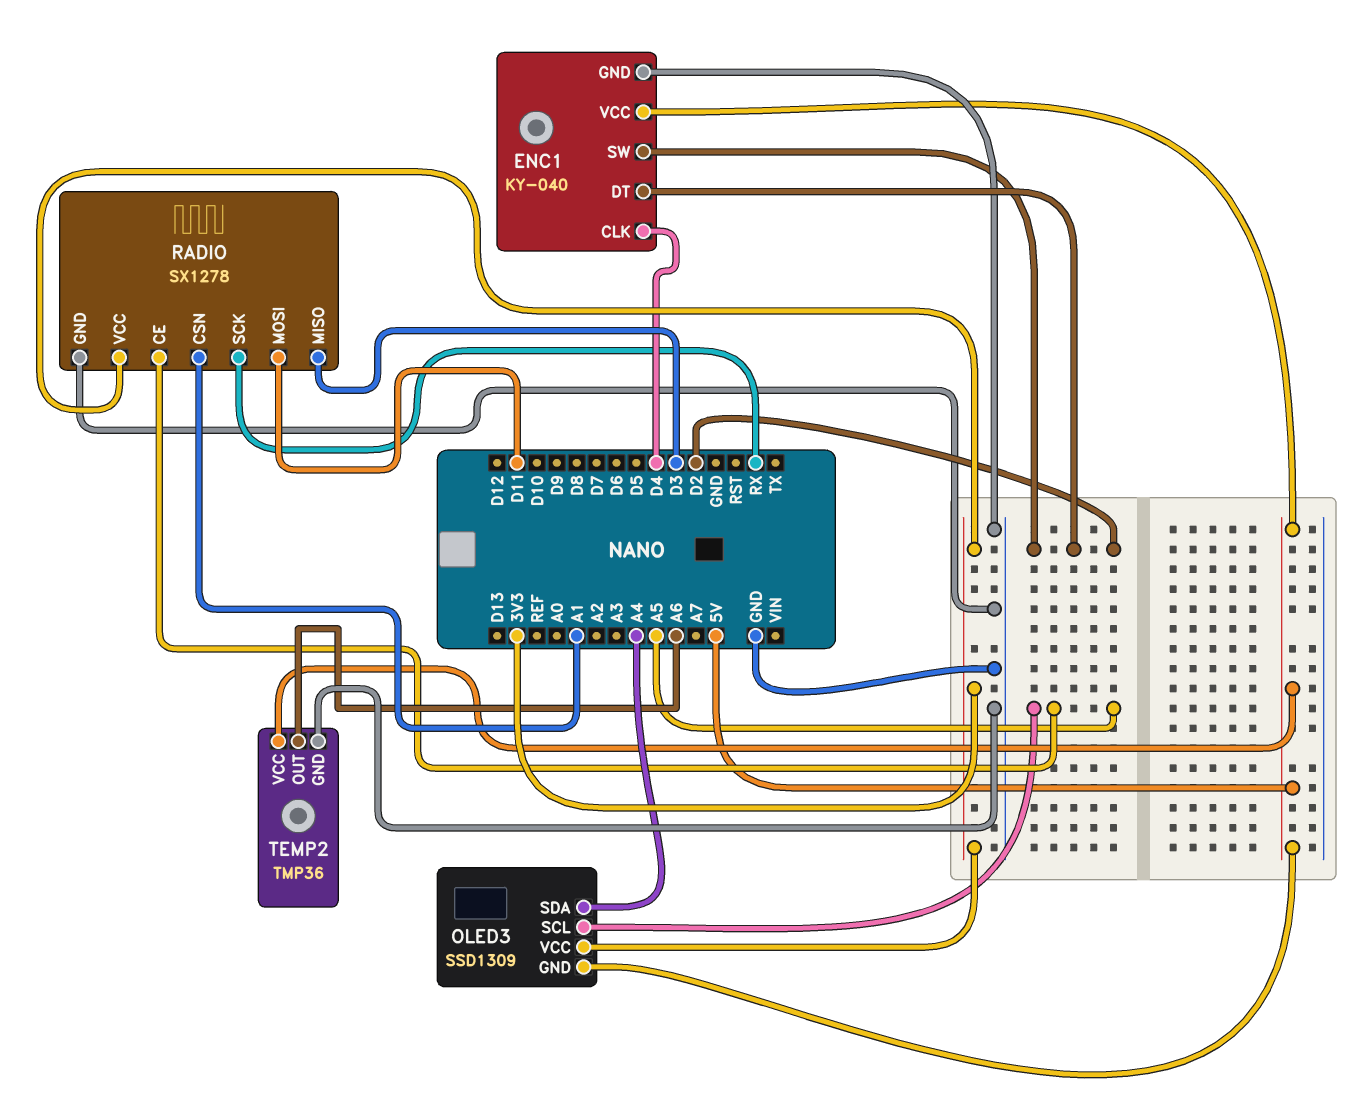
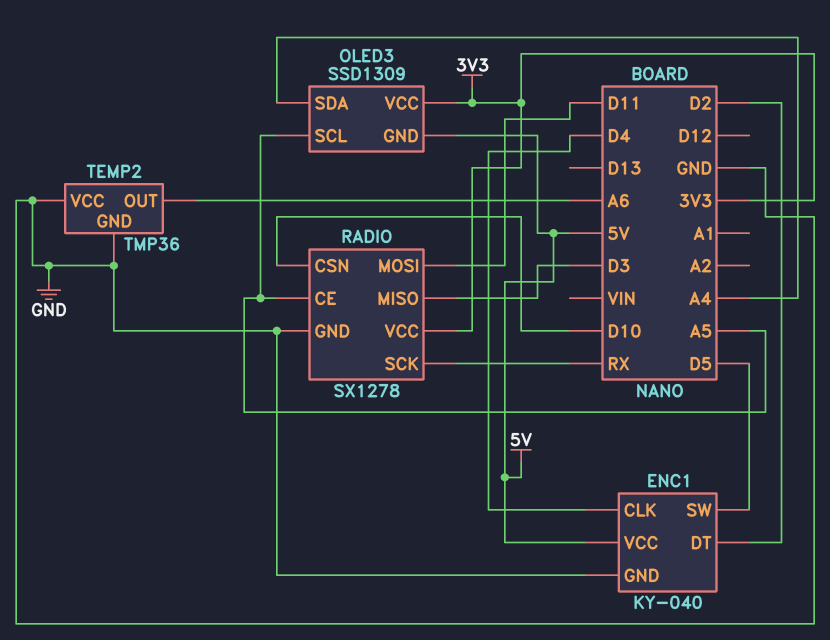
ENC1 pin SW: D2 -> D5
RADIO pin CSN: A1 -> D10
TEMP2 pin VCC: 5V -> GND

